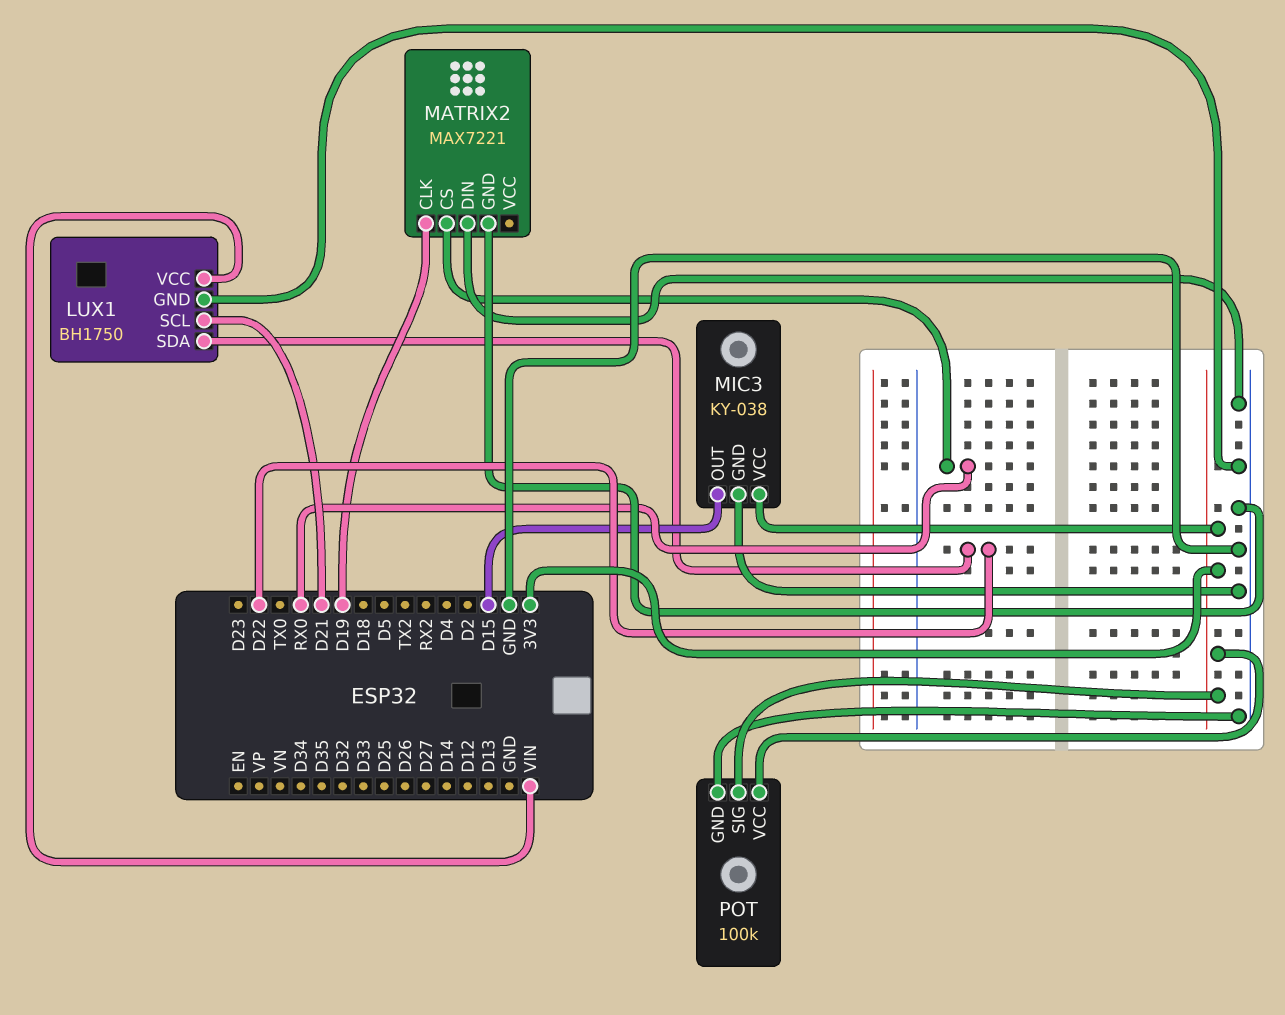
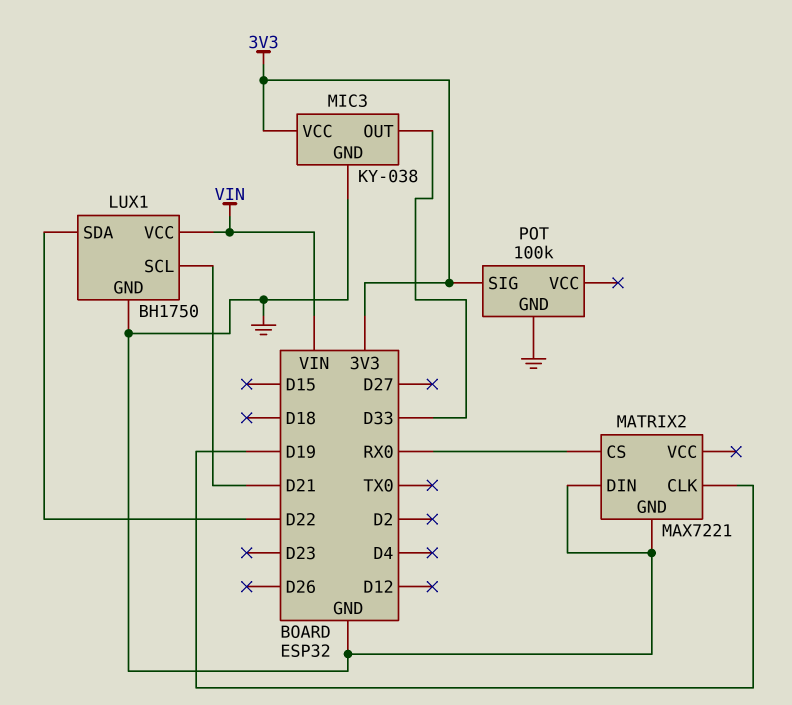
MIC3 pin OUT: D15 -> D33
POT pin VCC: 3V3 -> none

